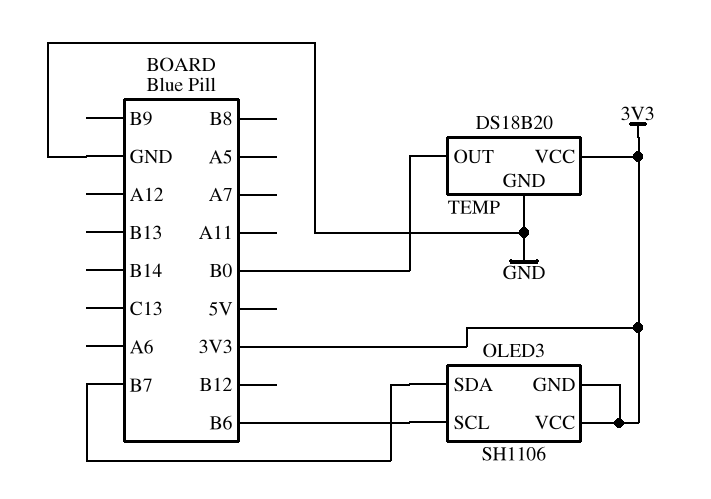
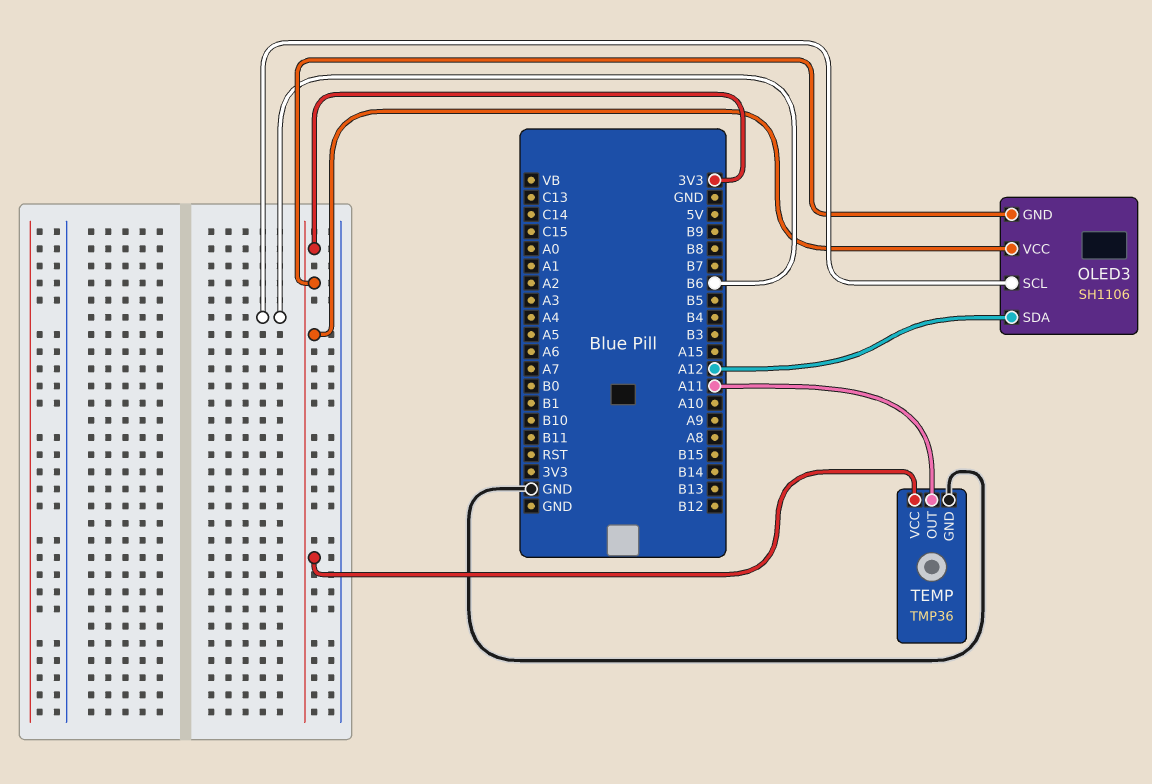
OLED3 pin SDA: B7 -> A12
TEMP: DS18B20 -> TMP36
TEMP pin OUT: B0 -> A11

